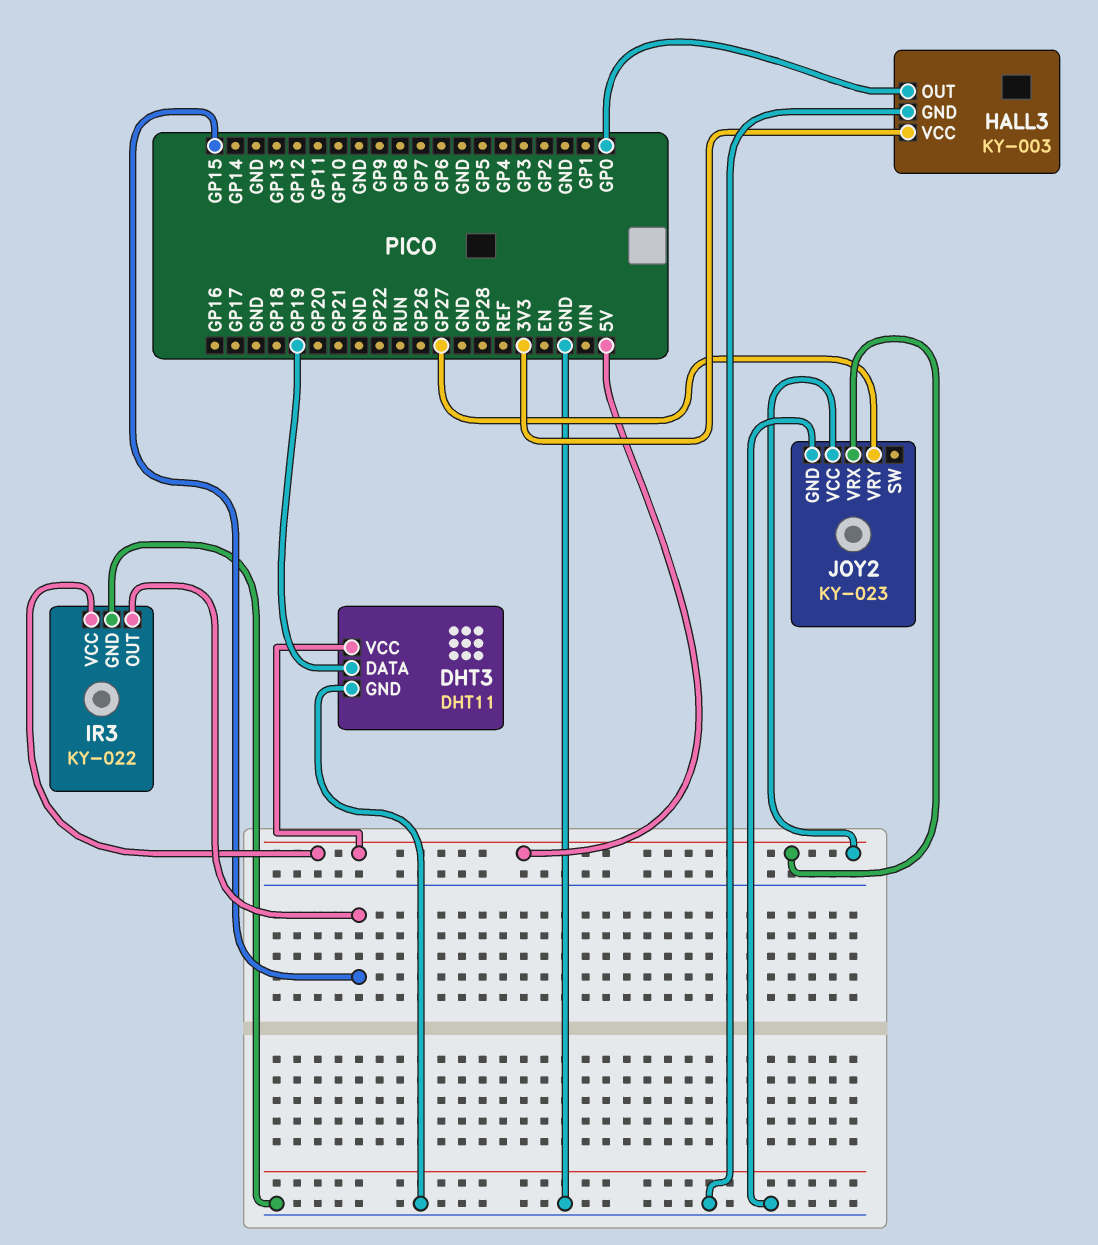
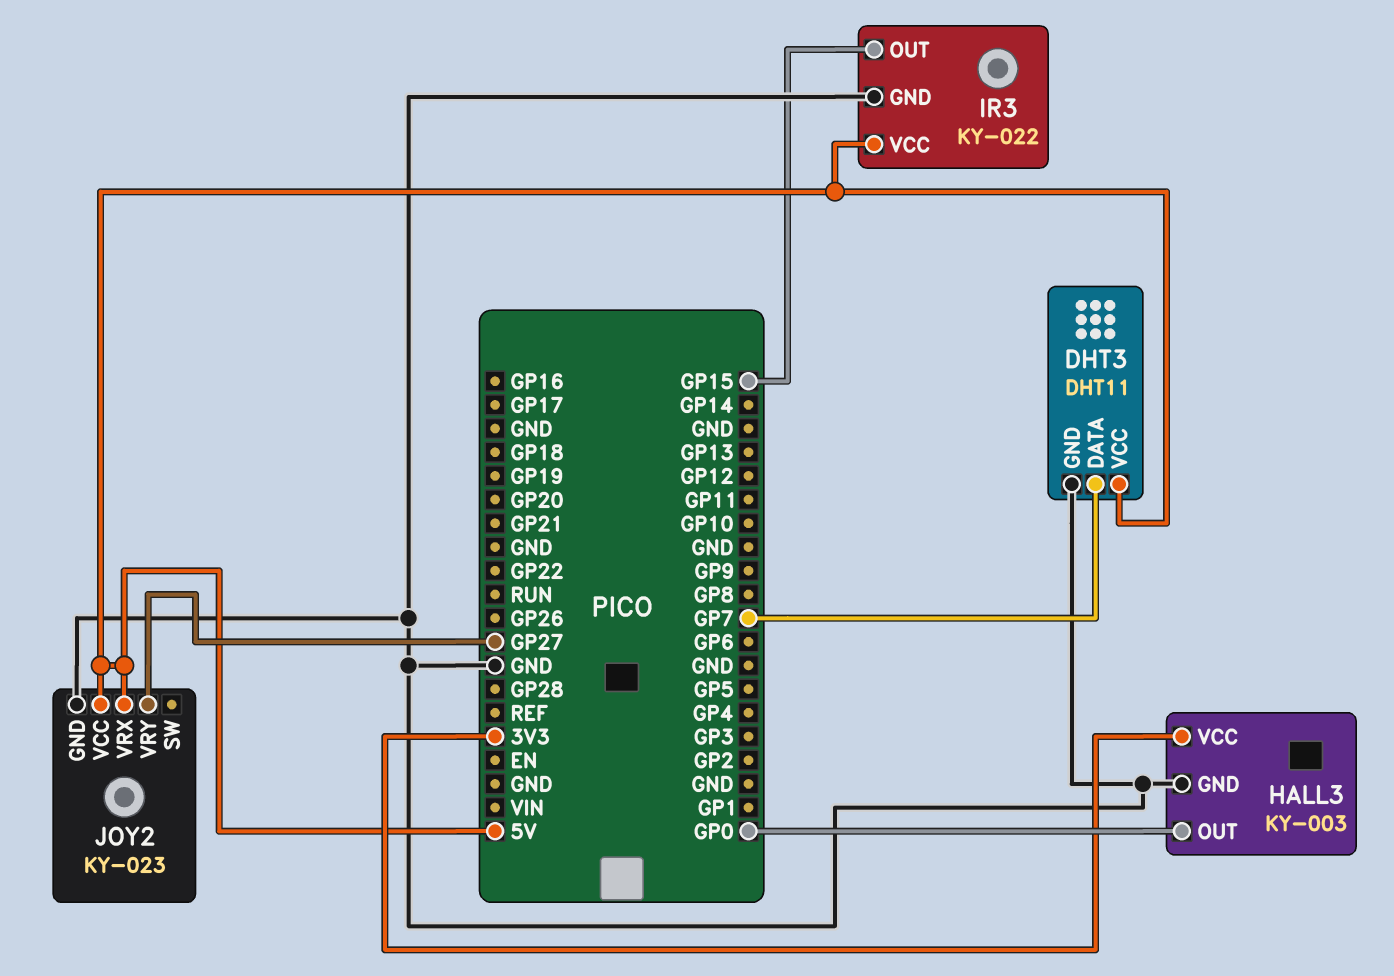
DHT3 pin DATA: GP19 -> GP7

